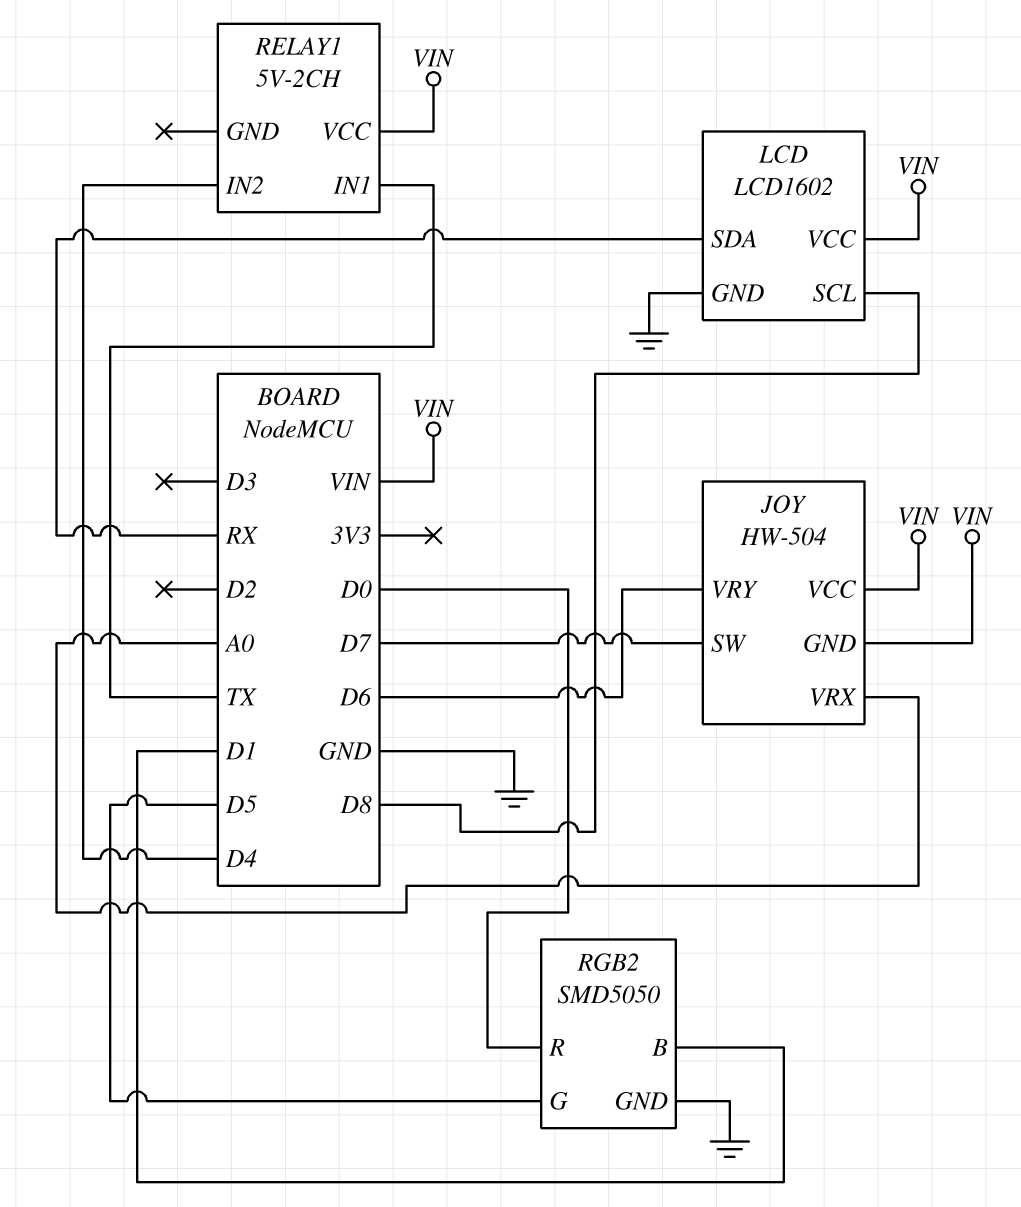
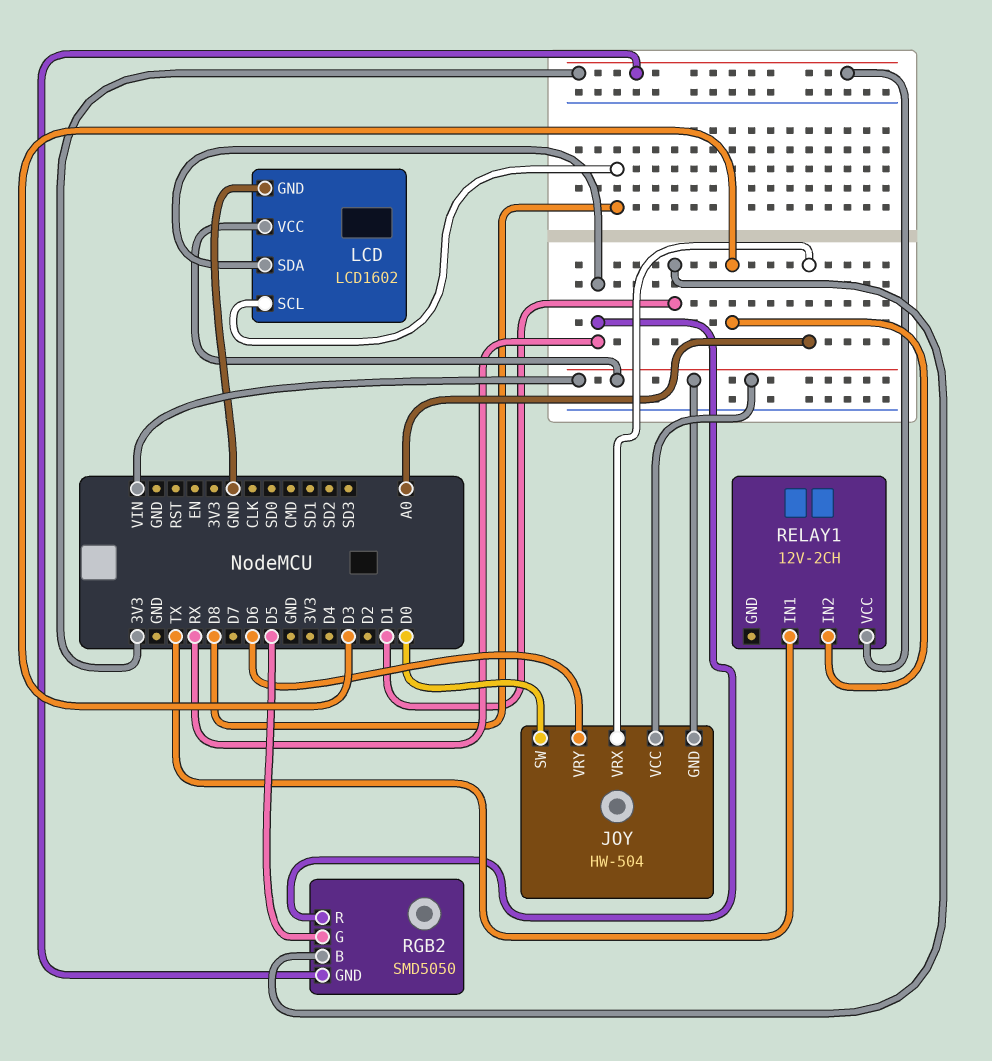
JOY pin SW: D7 -> D0
RELAY1: 5V-2CH -> 12V-2CH
RELAY1 pin IN2: D4 -> D3
RELAY1 pin VCC: VIN -> 3V3
RGB2 pin GND: GND -> 3V3
RGB2 pin R: D0 -> RX

